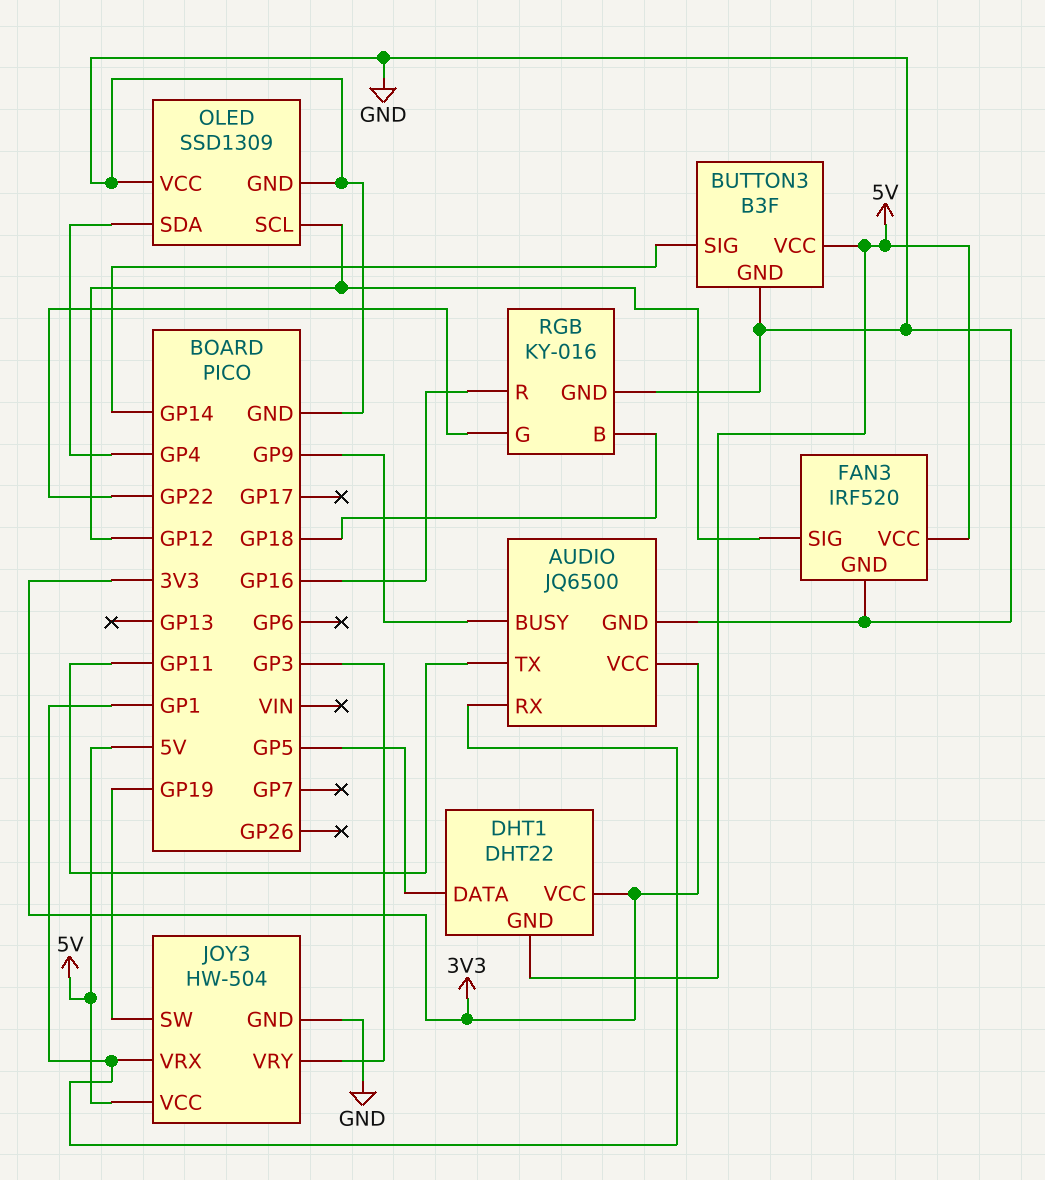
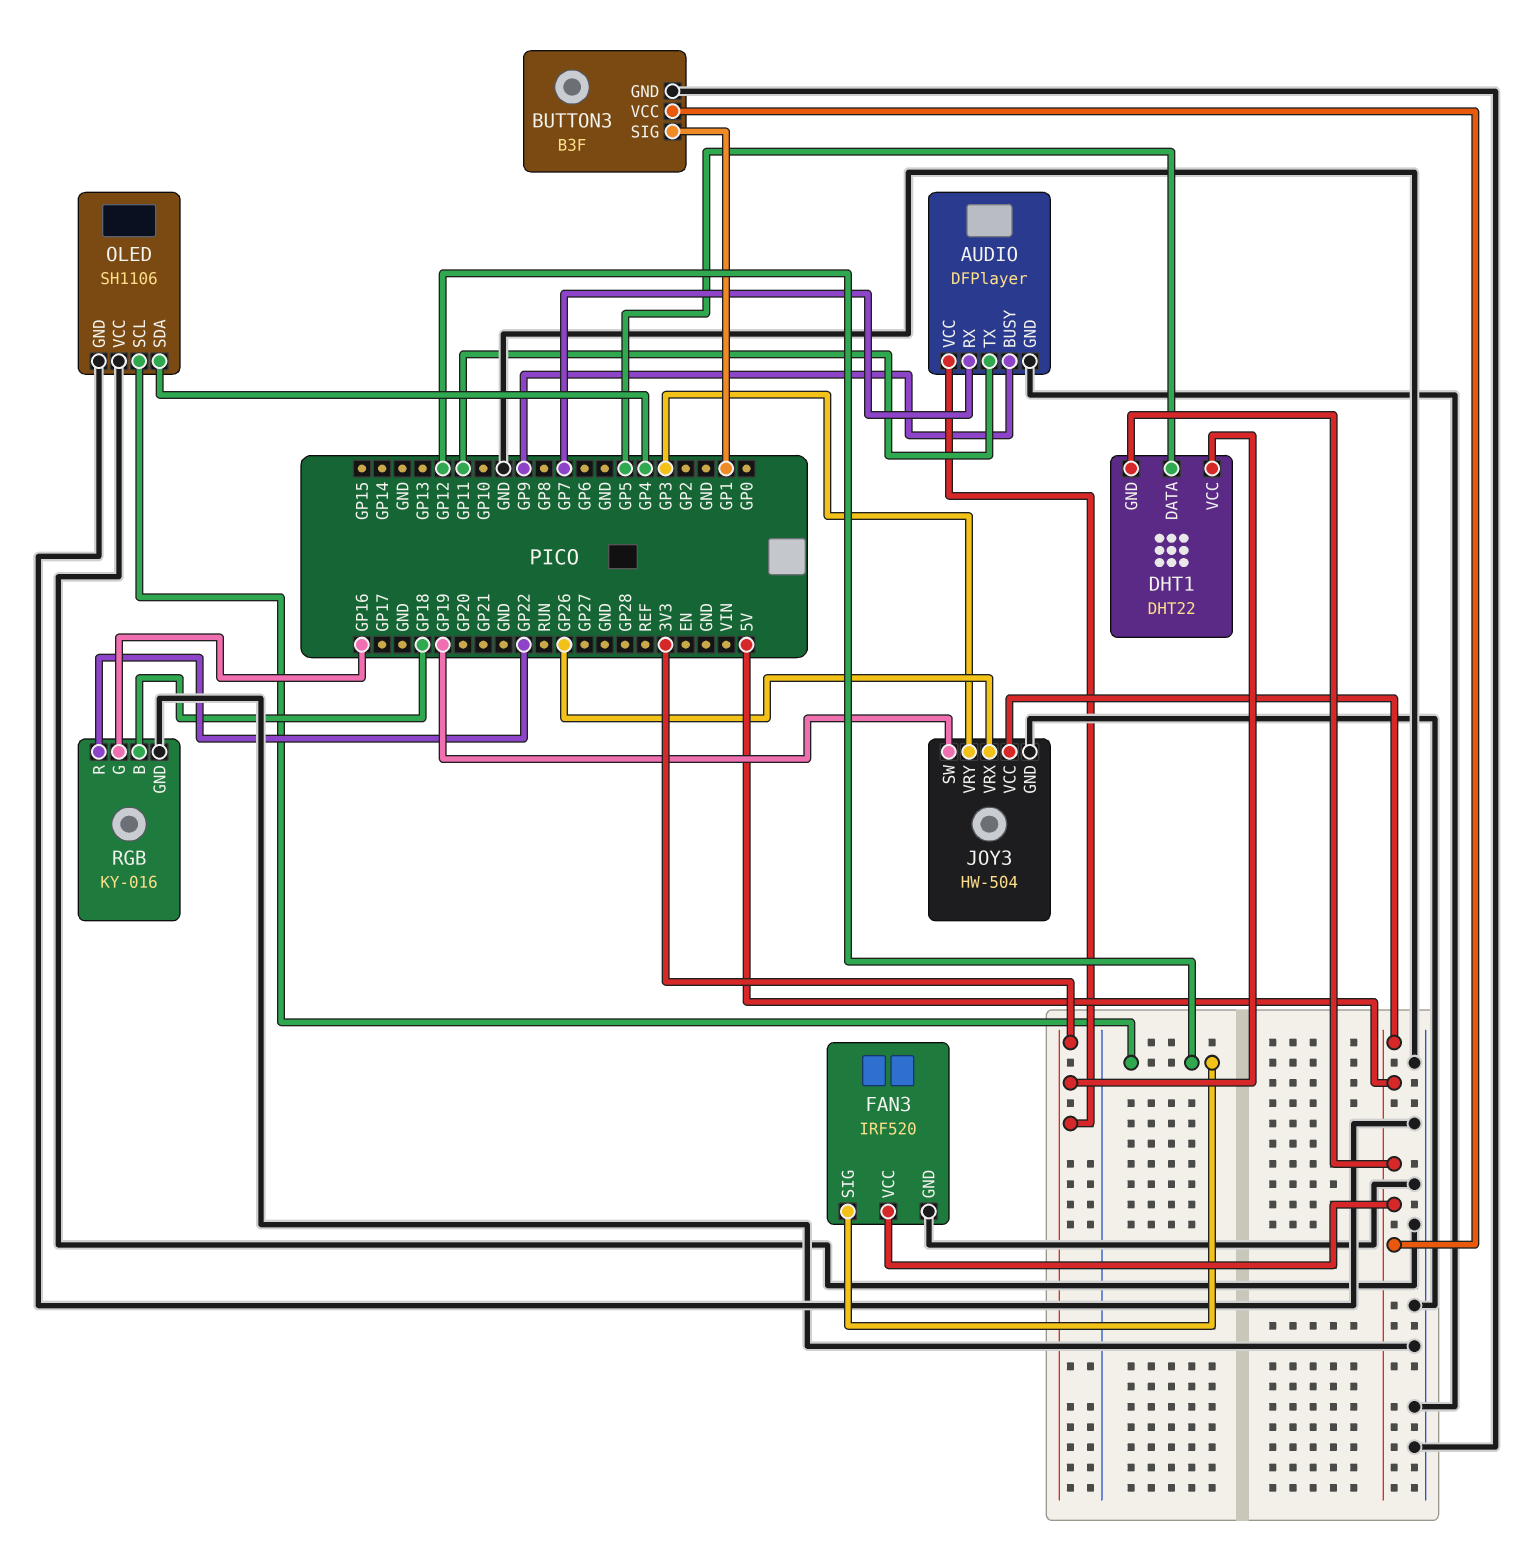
AUDIO: JQ6500 -> DFPlayer
AUDIO pin RX: GP1 -> GP7
BUTTON3 pin SIG: GP14 -> GP1
JOY3 pin VRX: GP1 -> GP26
OLED: SSD1309 -> SH1106
RGB pin G: GP22 -> GP16
RGB pin R: GP16 -> GP22

